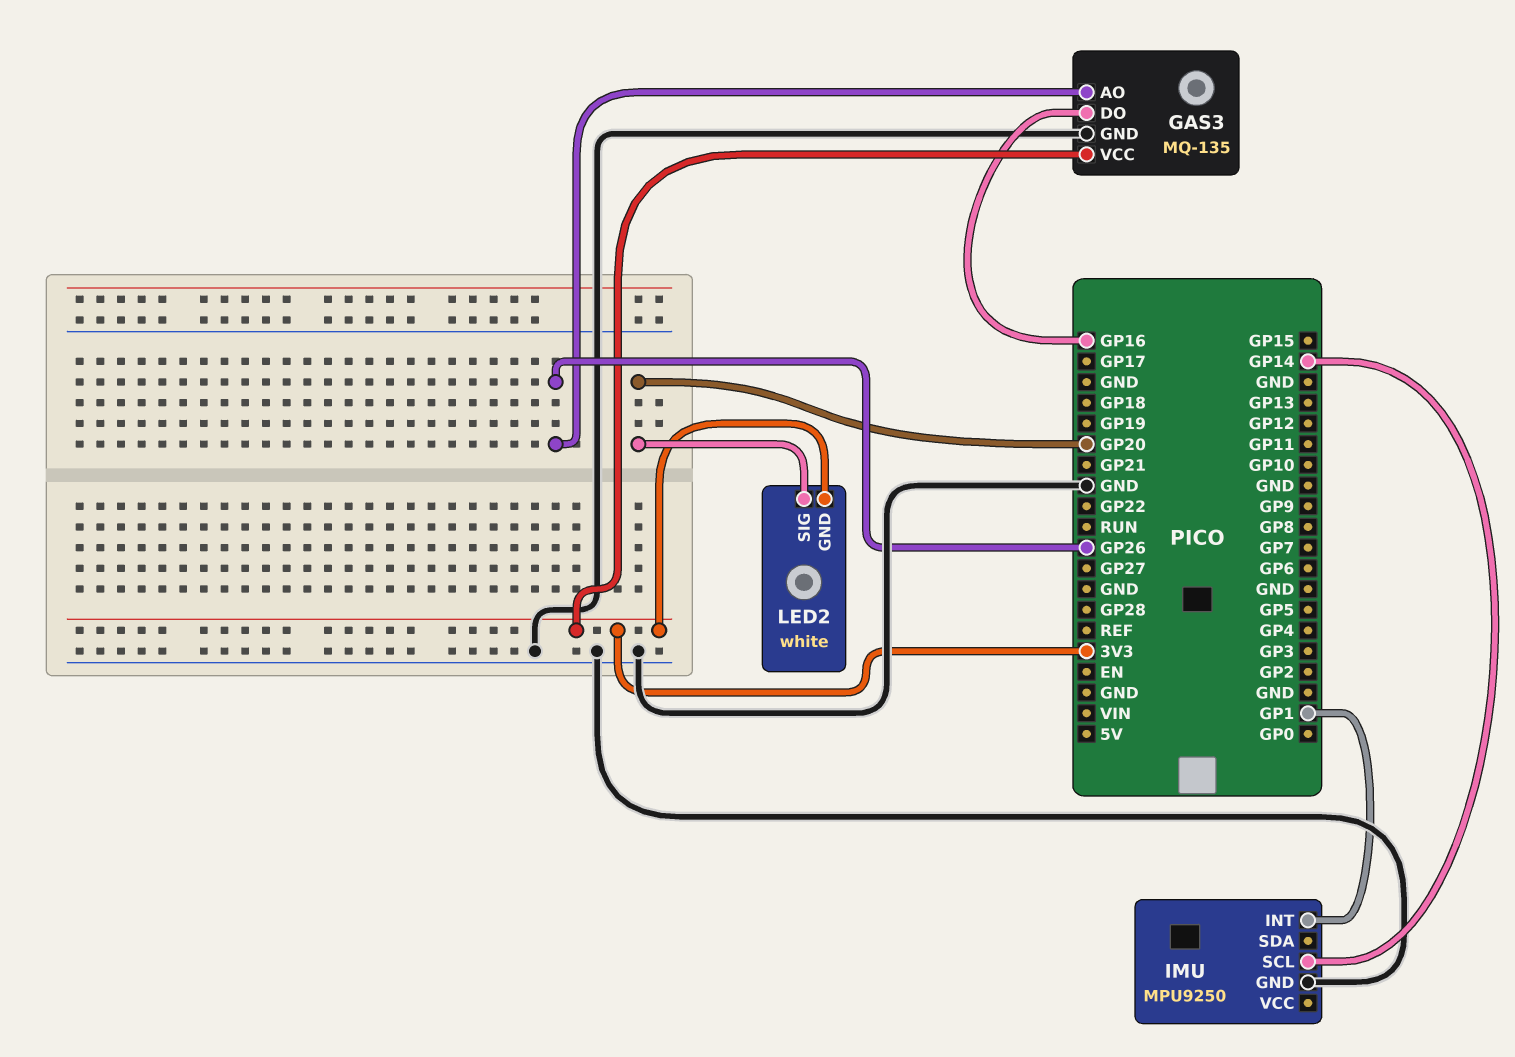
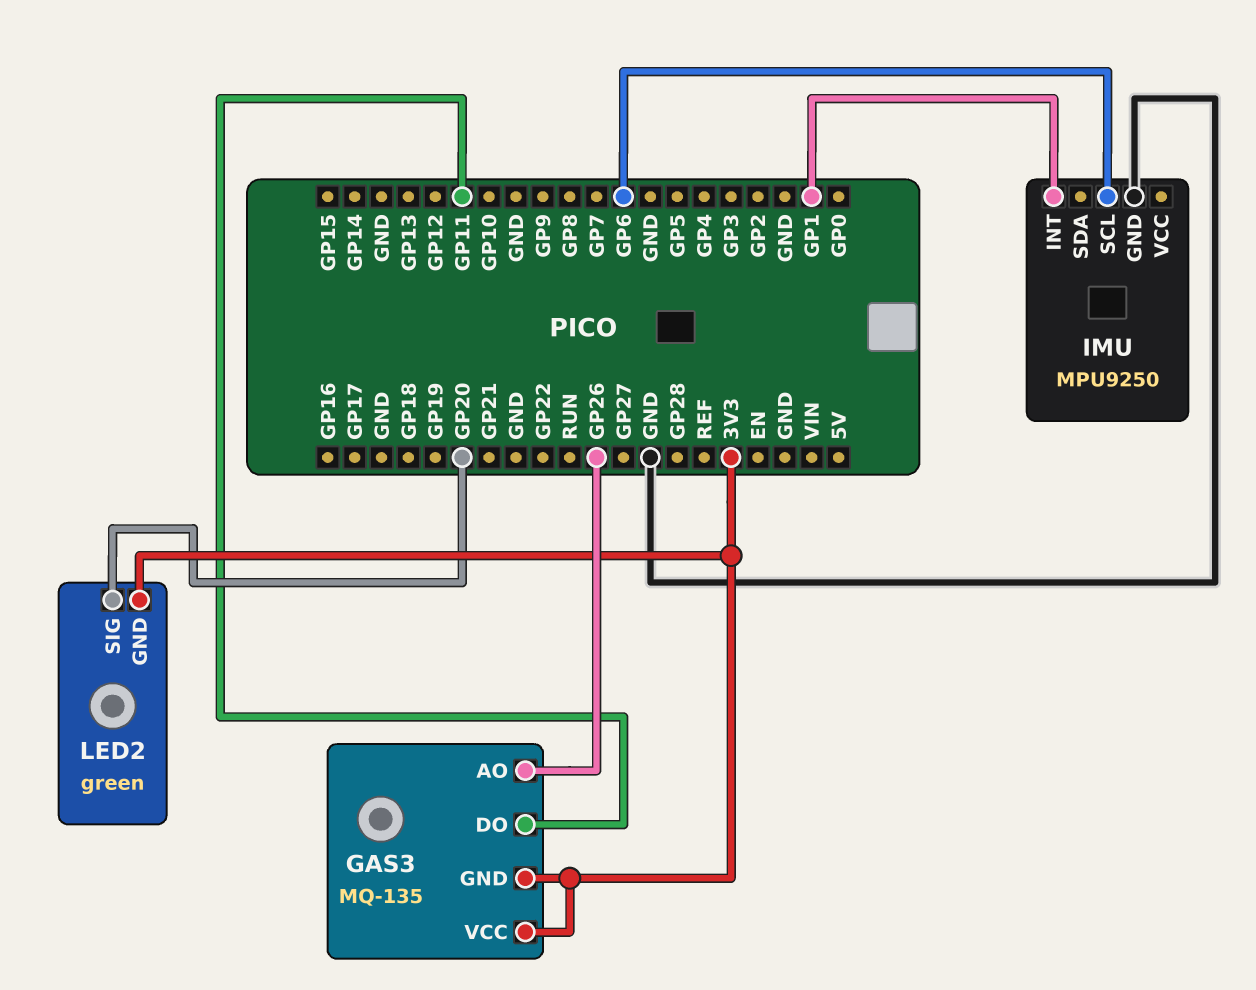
GAS3 pin DO: GP16 -> GP11
GAS3 pin GND: GND -> 3V3
IMU pin SCL: GP14 -> GP6
LED2: white -> green

